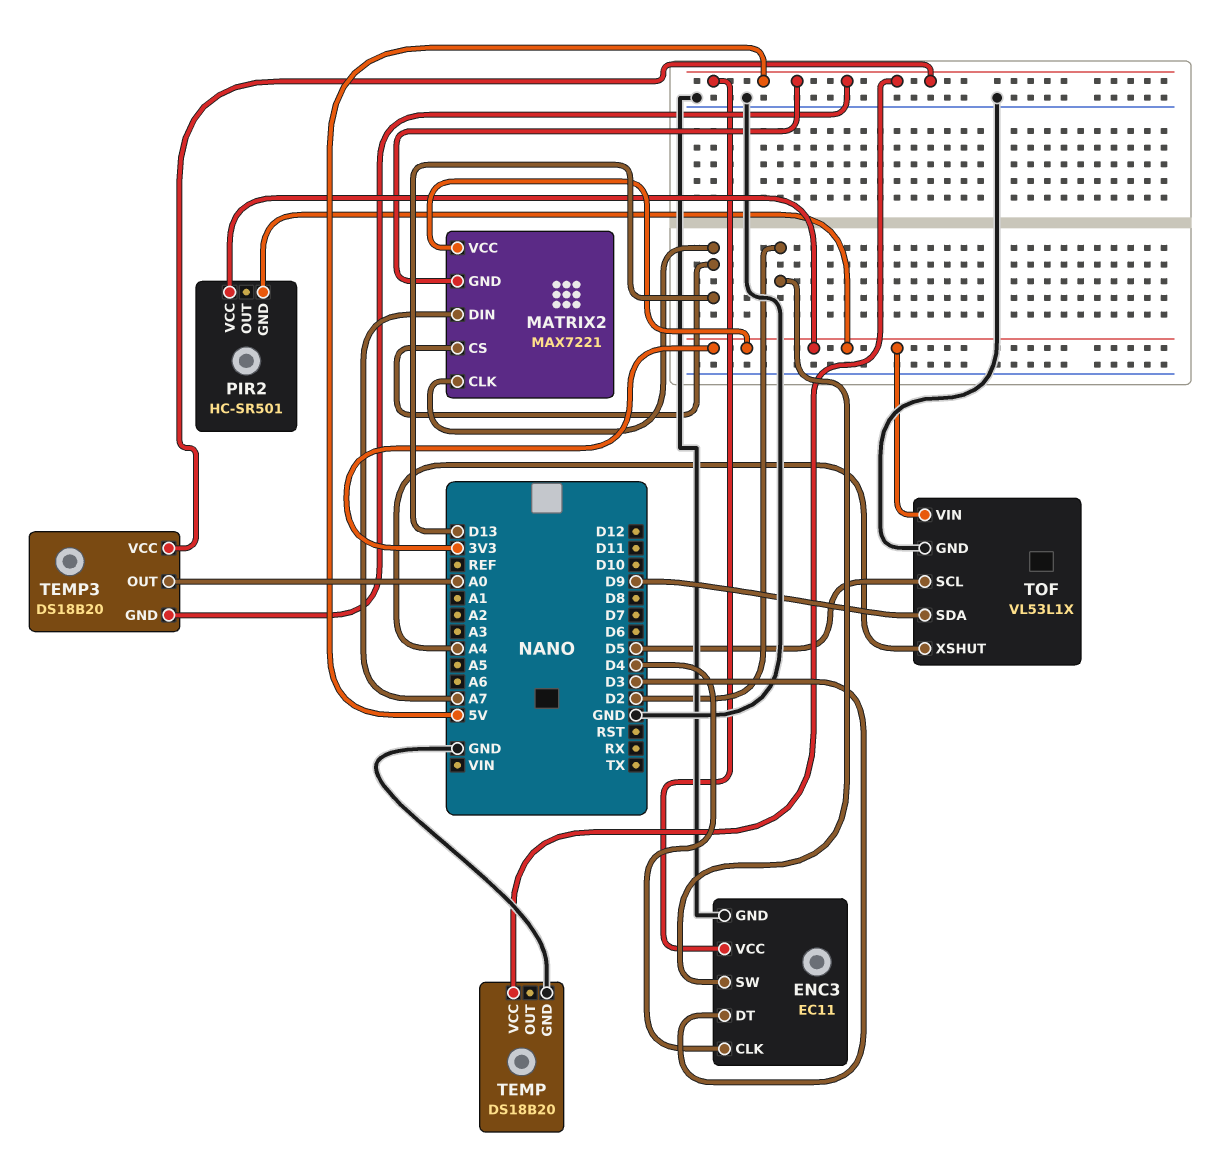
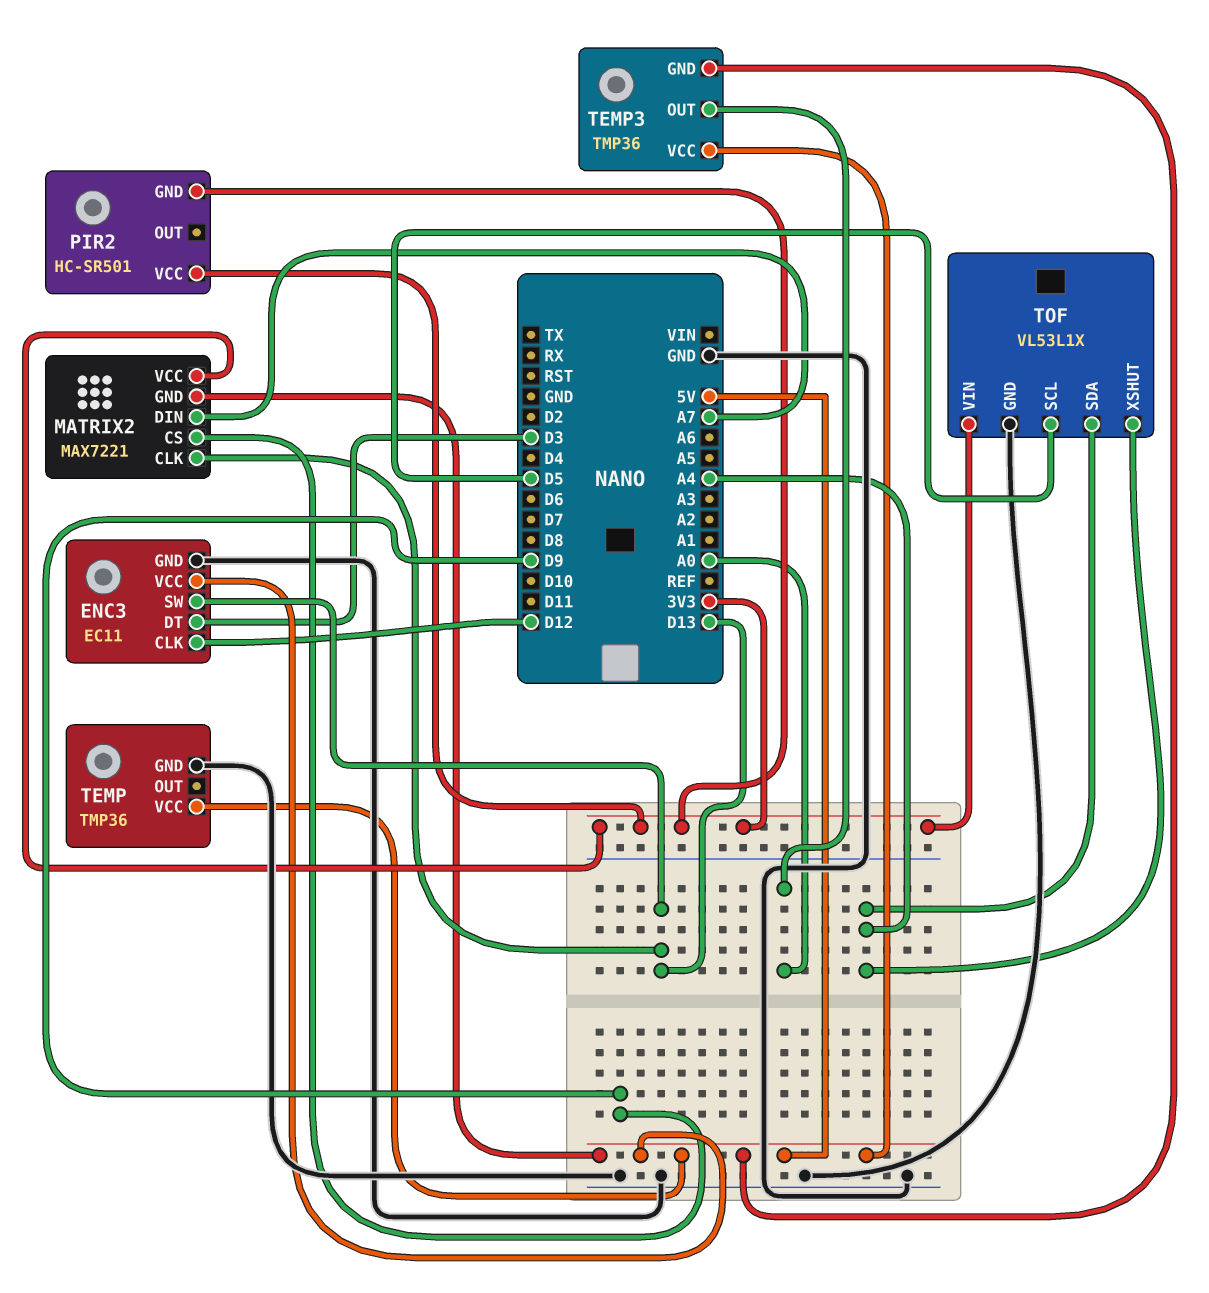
ENC3 pin CLK: D4 -> D12
ENC3 pin SW: D2 -> D13
MATRIX2 pin CS: D13 -> D9
TEMP: DS18B20 -> TMP36
TEMP3: DS18B20 -> TMP36
TOF pin SDA: D9 -> A4

